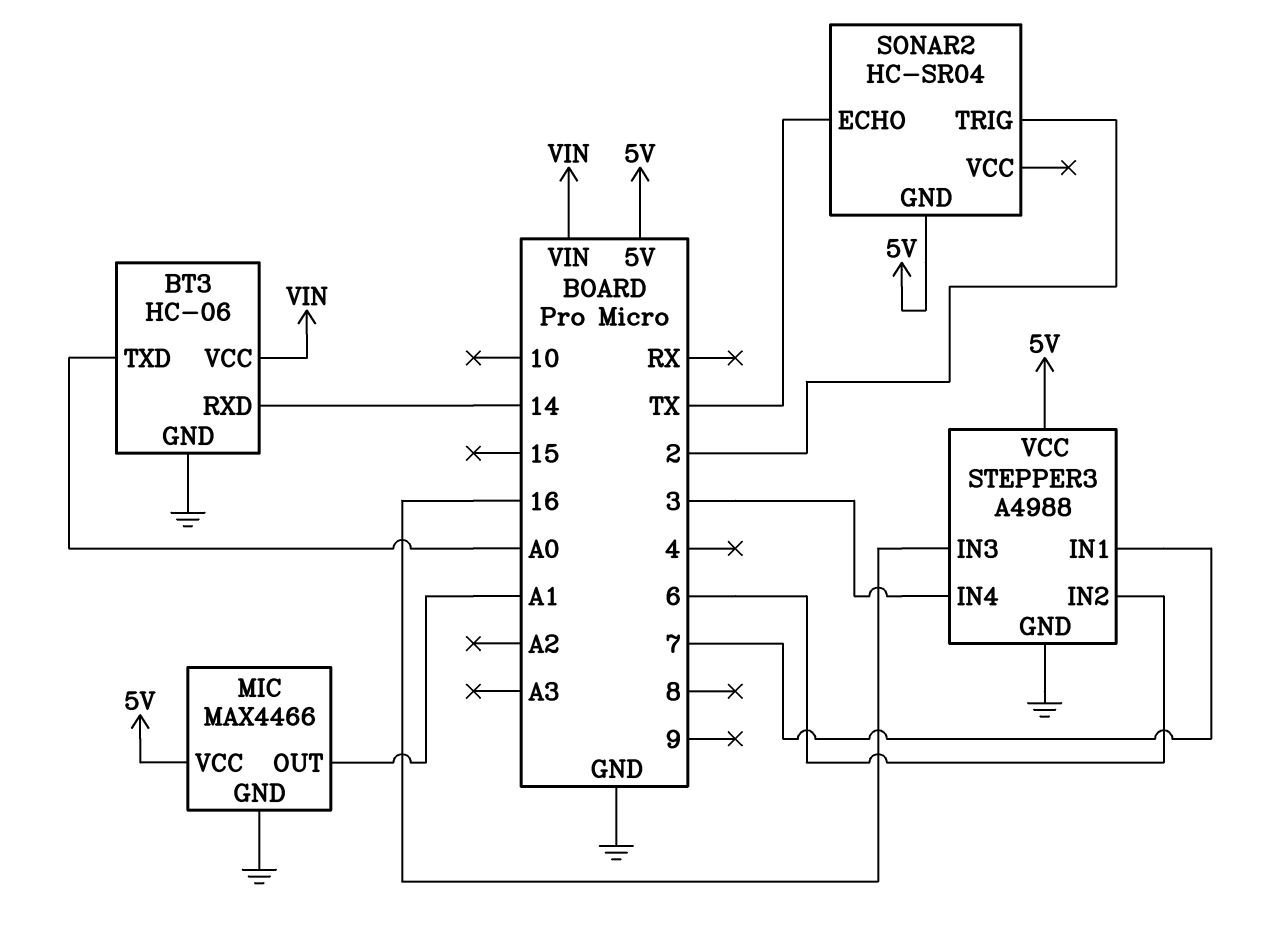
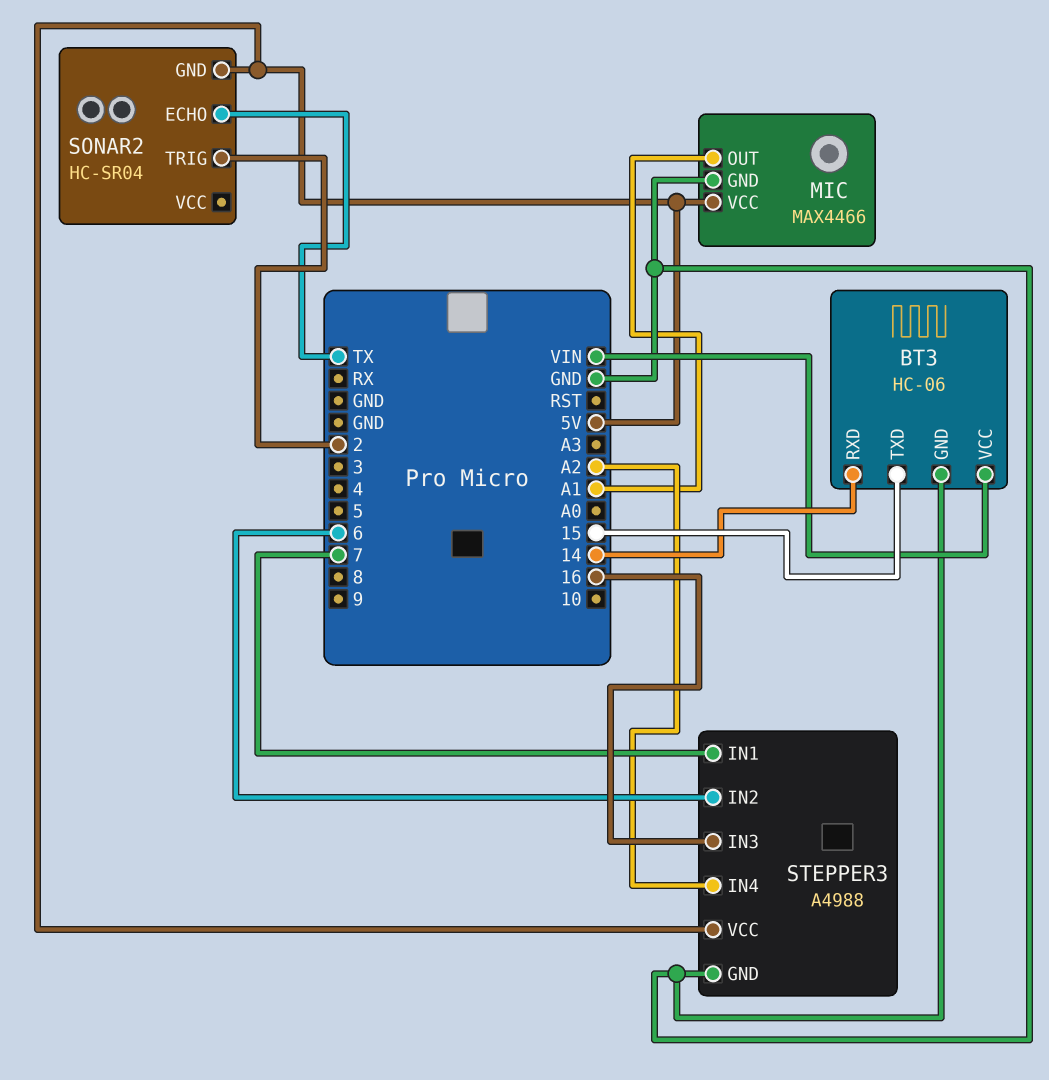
BT3 pin TXD: A0 -> 15
STEPPER3 pin IN4: 3 -> A2

